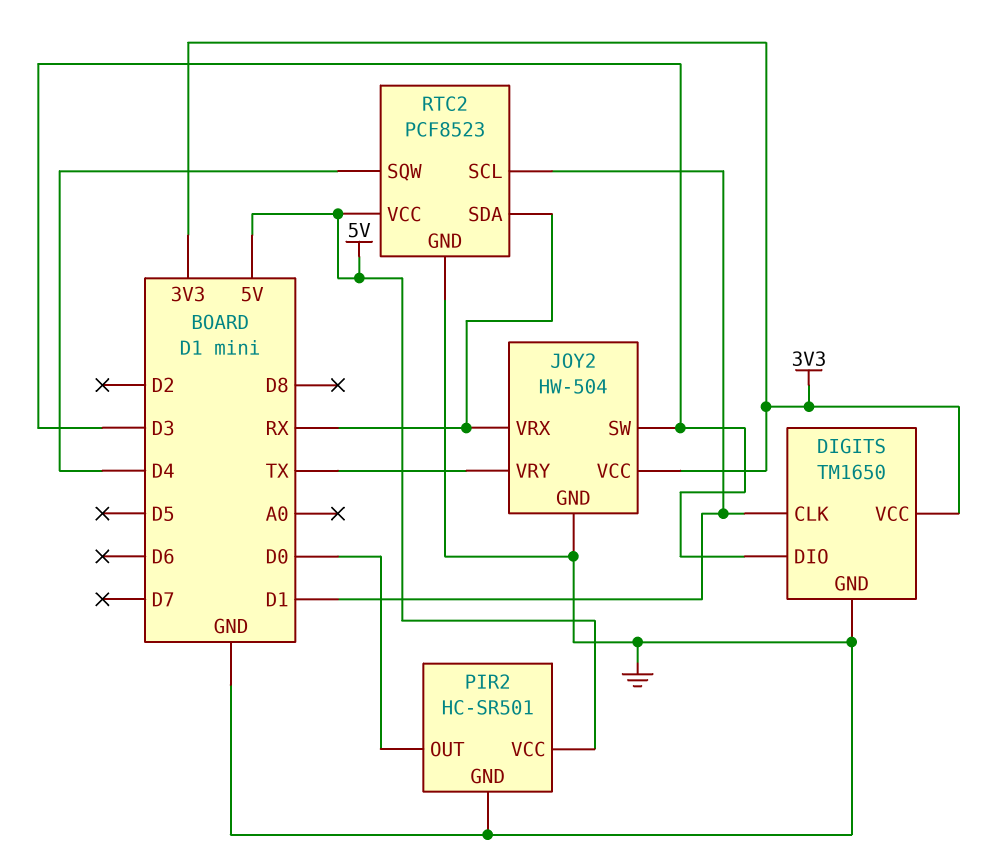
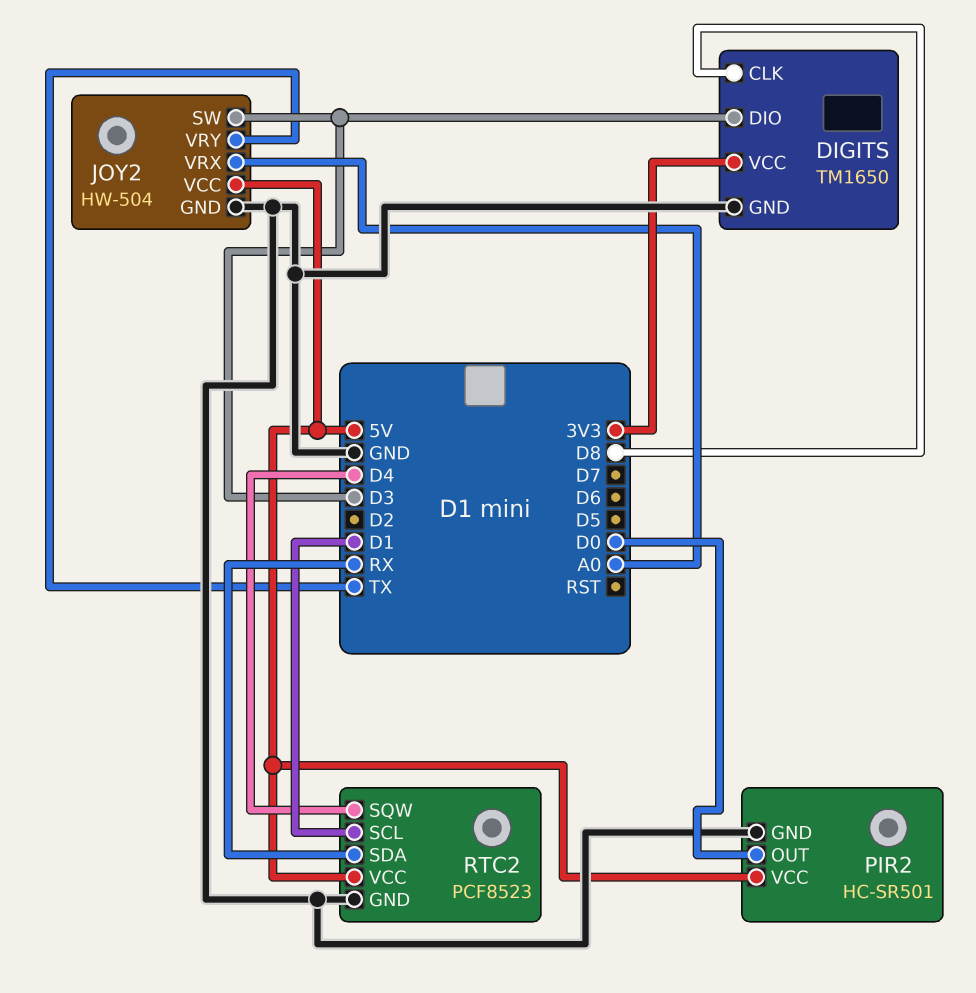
DIGITS pin CLK: D1 -> D8
JOY2 pin VCC: 3V3 -> 5V
JOY2 pin VRX: RX -> A0

